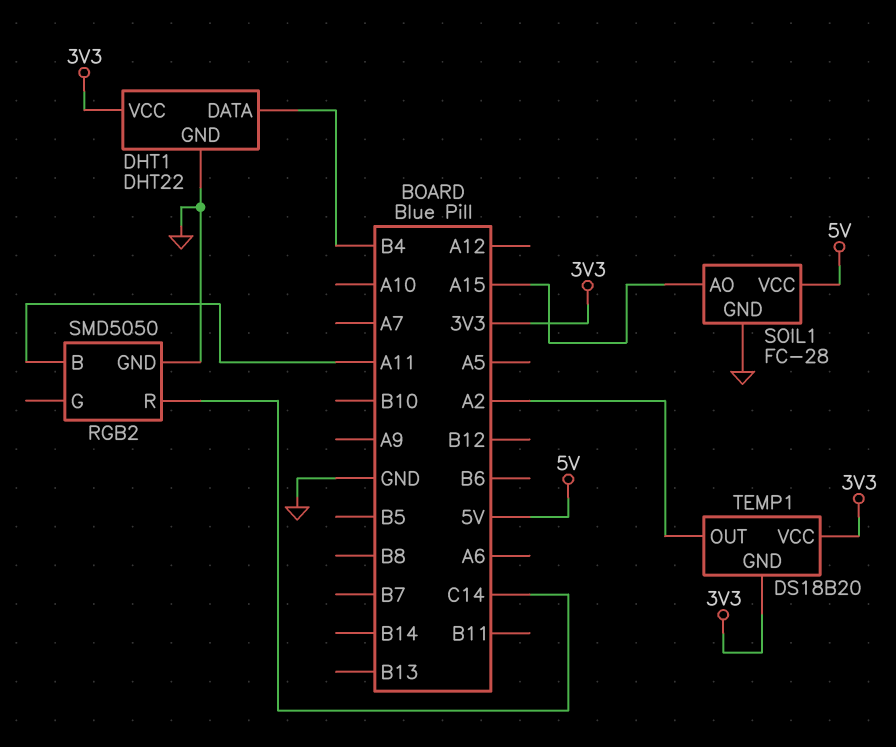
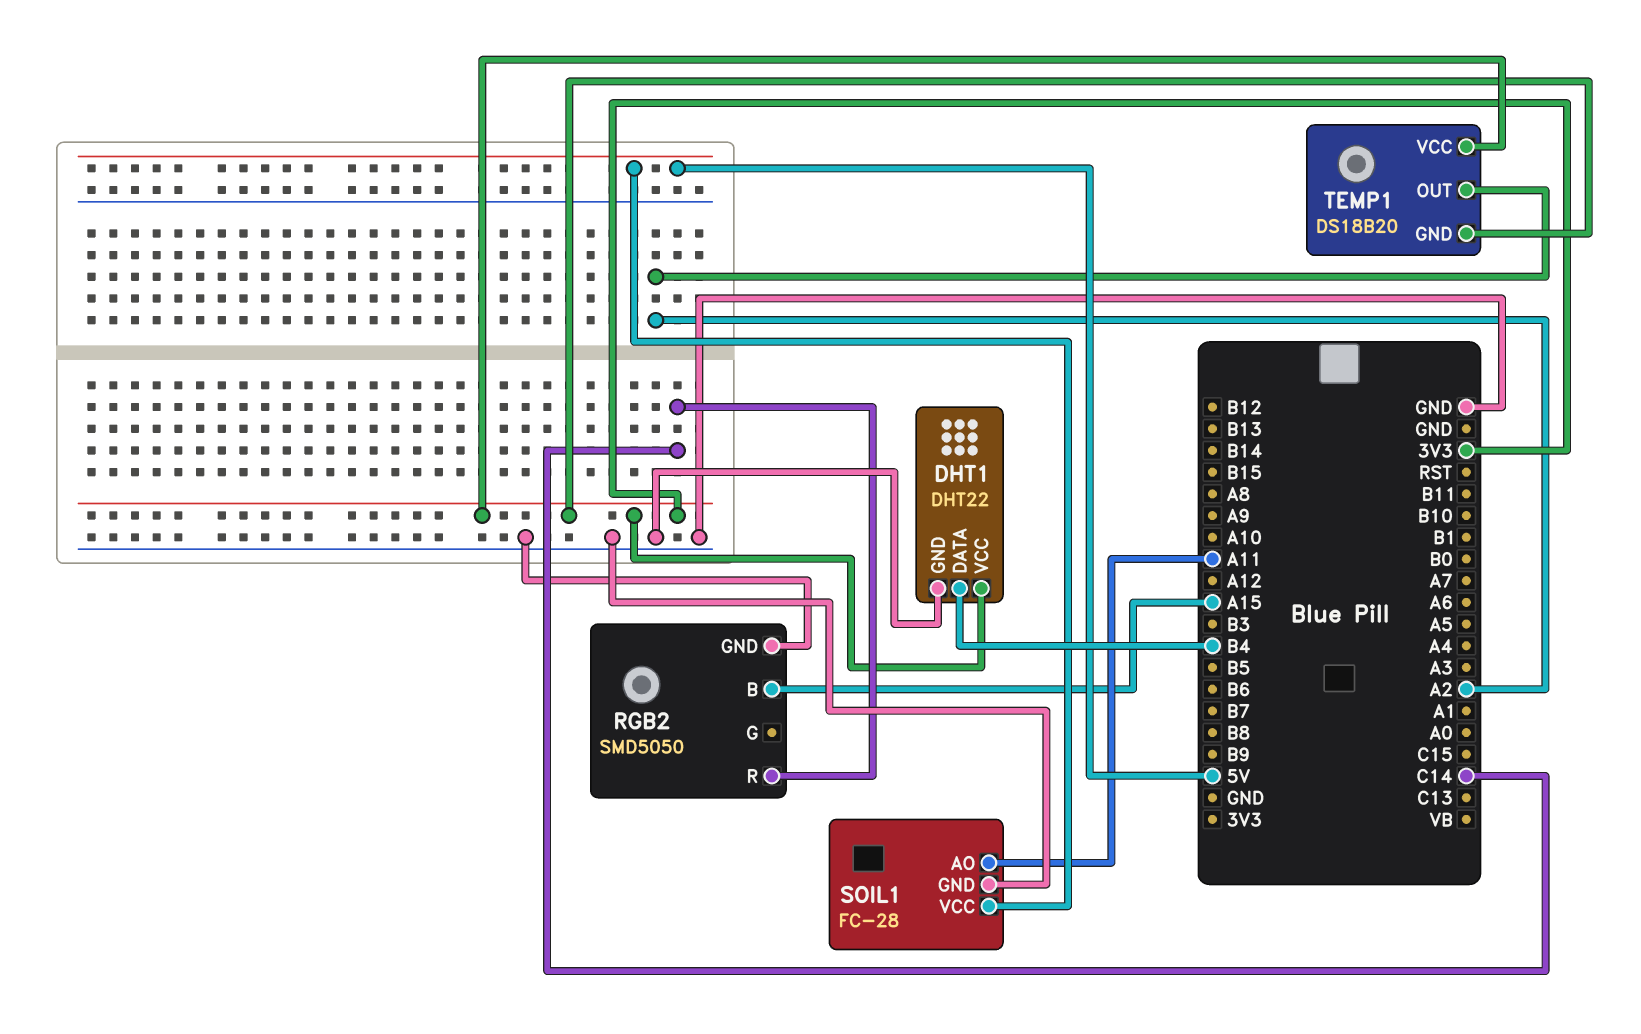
RGB2 pin B: A11 -> A15
SOIL1 pin AO: A15 -> A11

